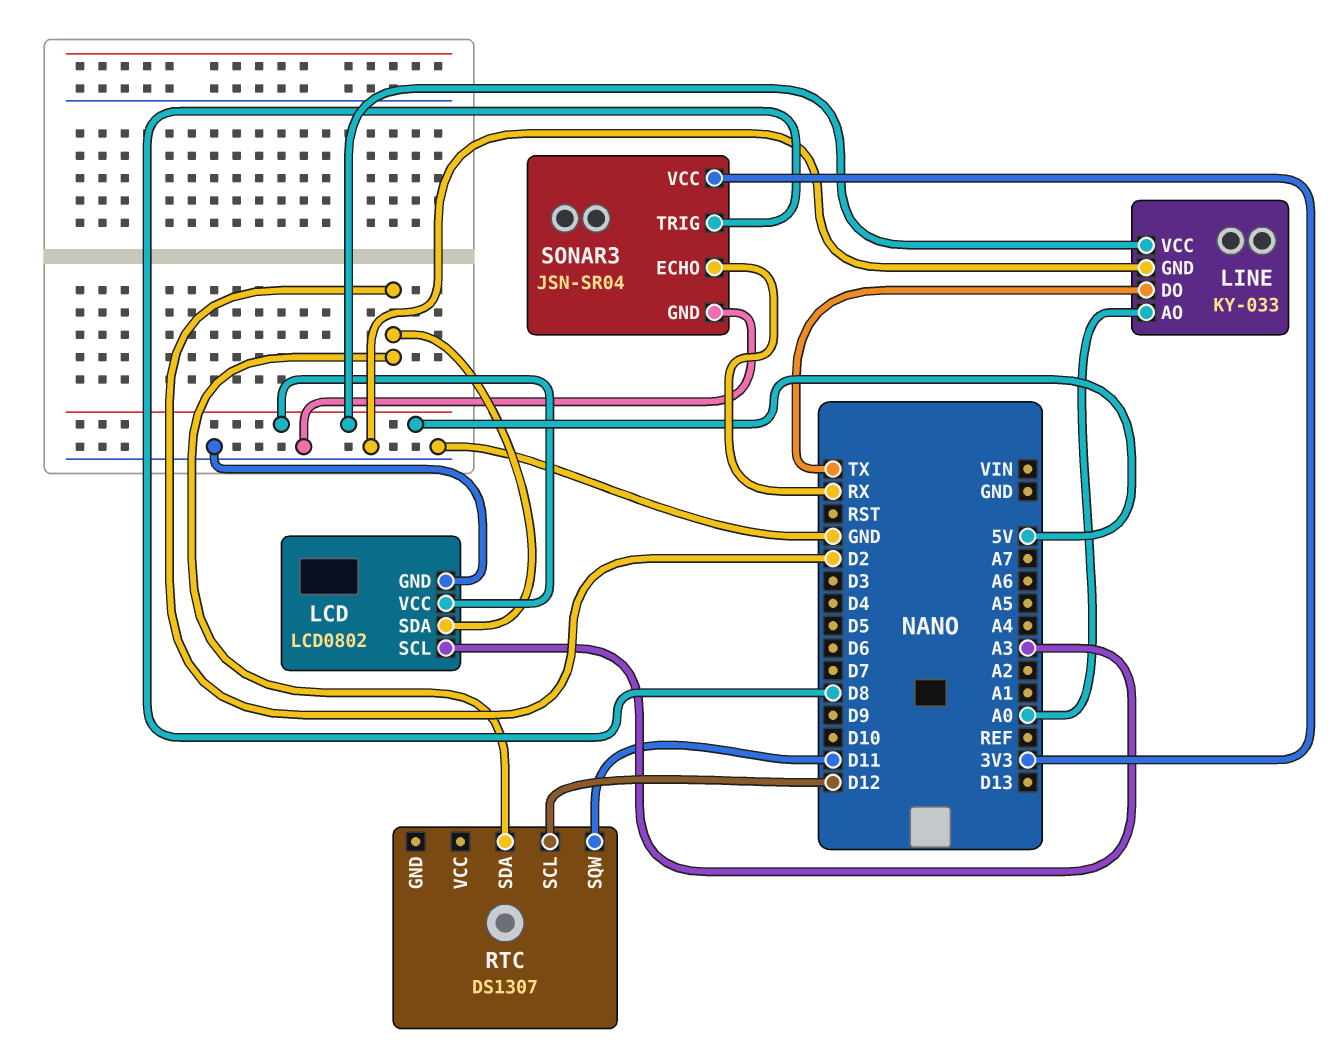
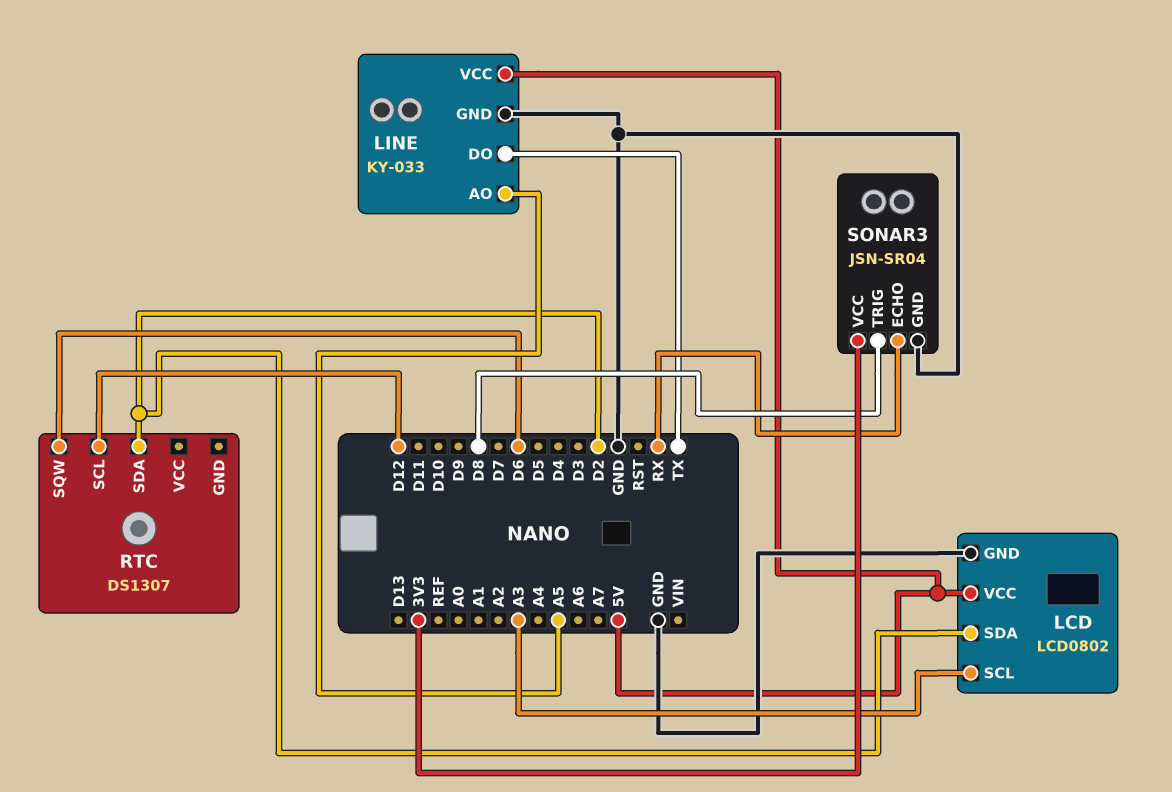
LINE pin AO: A0 -> A5
RTC pin SQW: D11 -> D6

